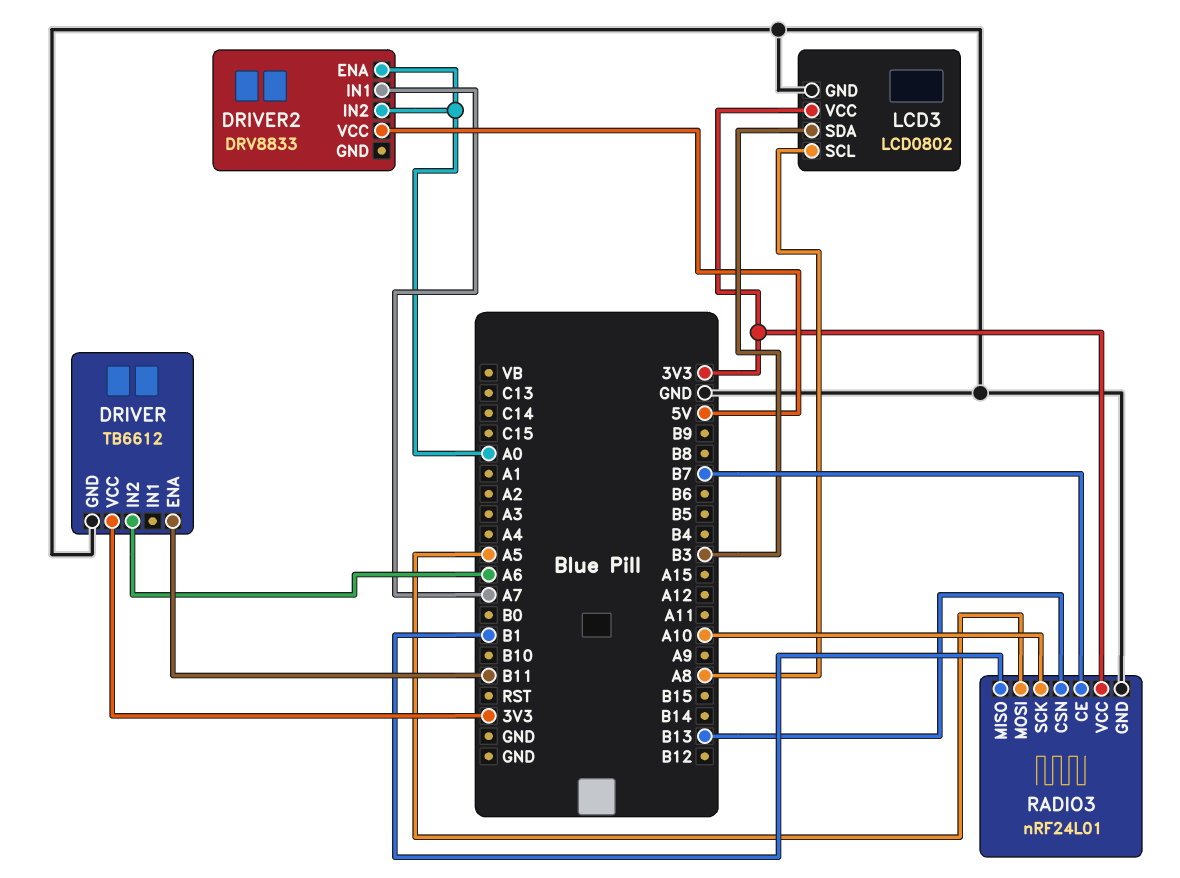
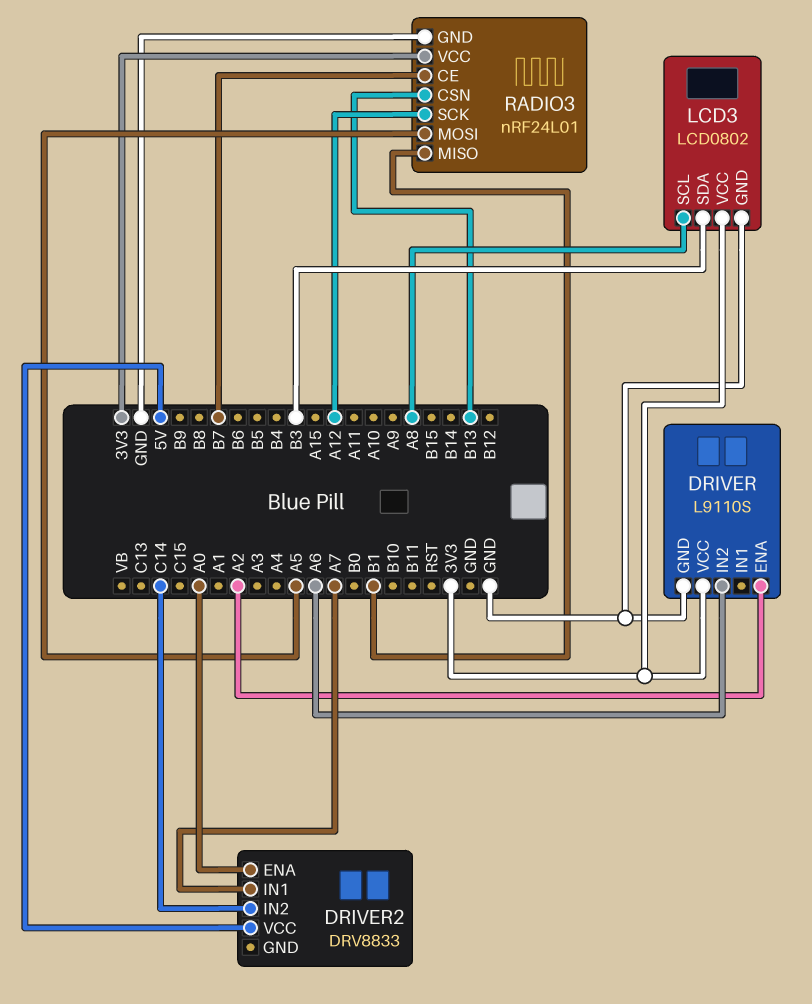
DRIVER: TB6612 -> L9110S
DRIVER pin ENA: B11 -> A2
DRIVER2 pin IN2: A0 -> C14
RADIO3 pin SCK: A10 -> A12

